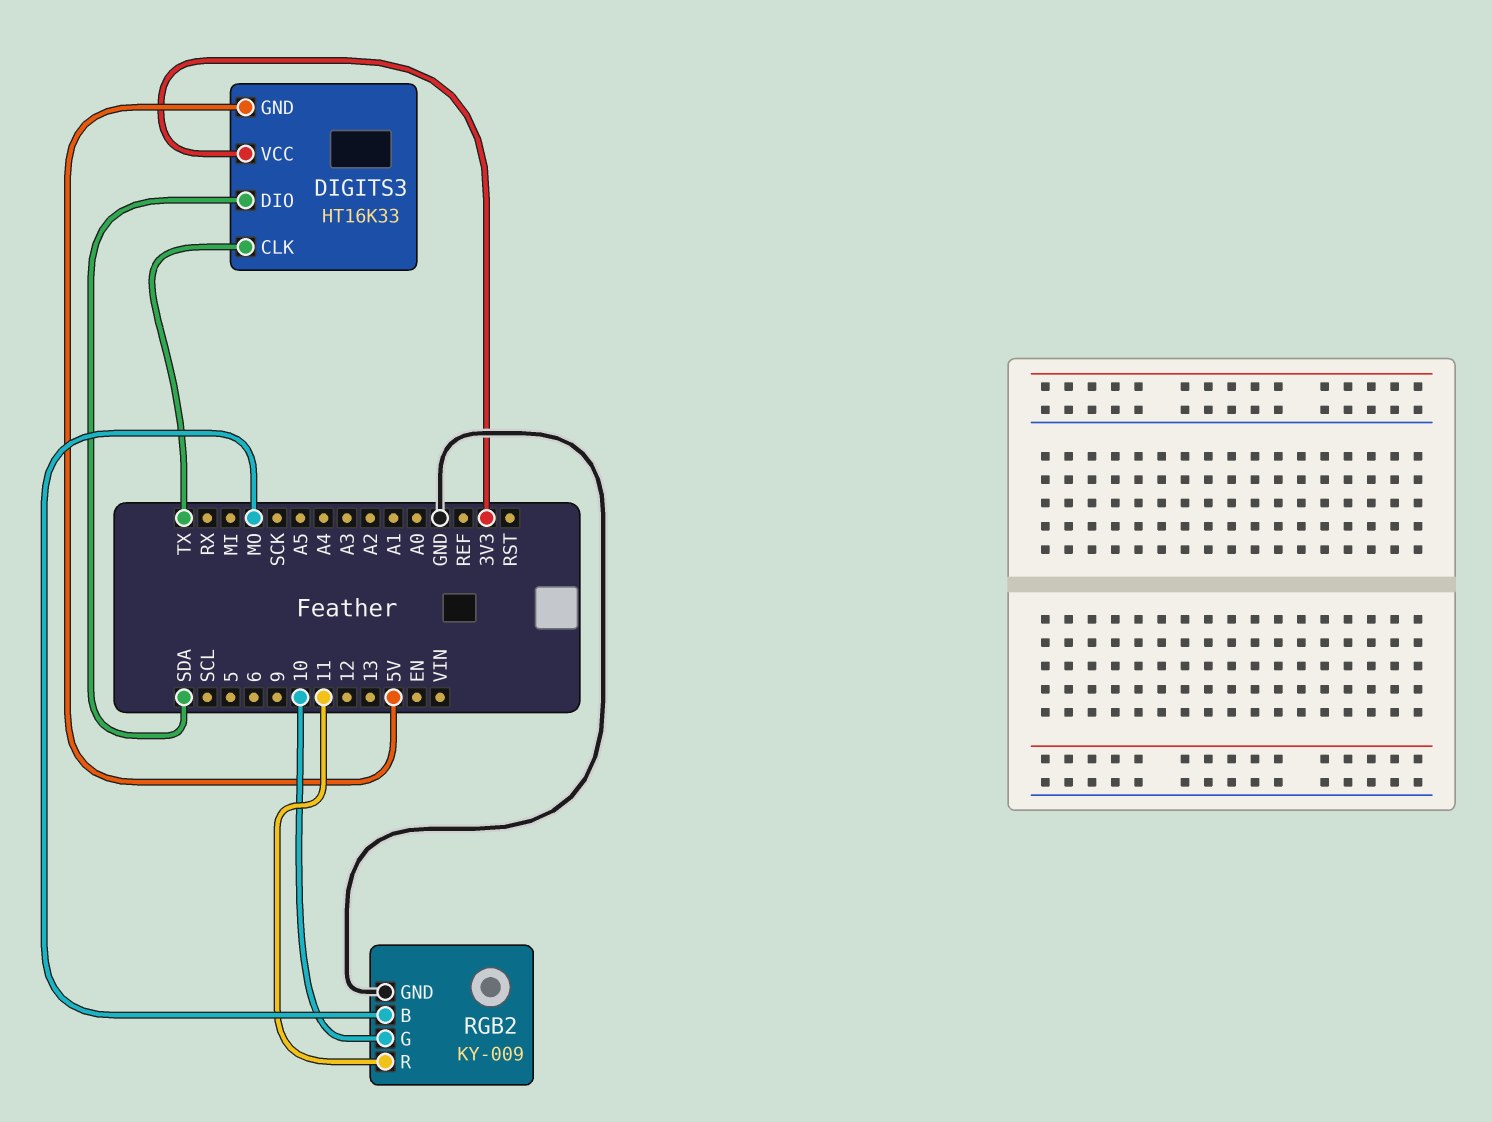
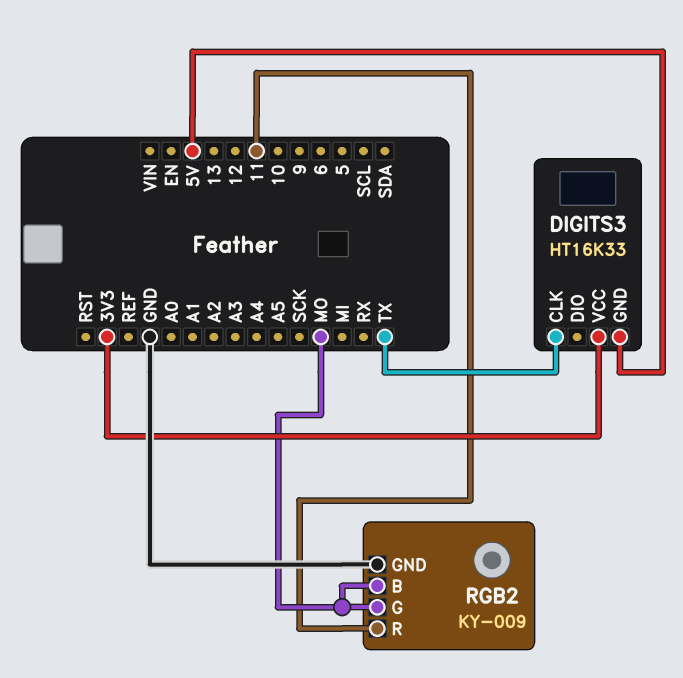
DIGITS3 pin DIO: SDA -> none
RGB2 pin G: 10 -> MO

